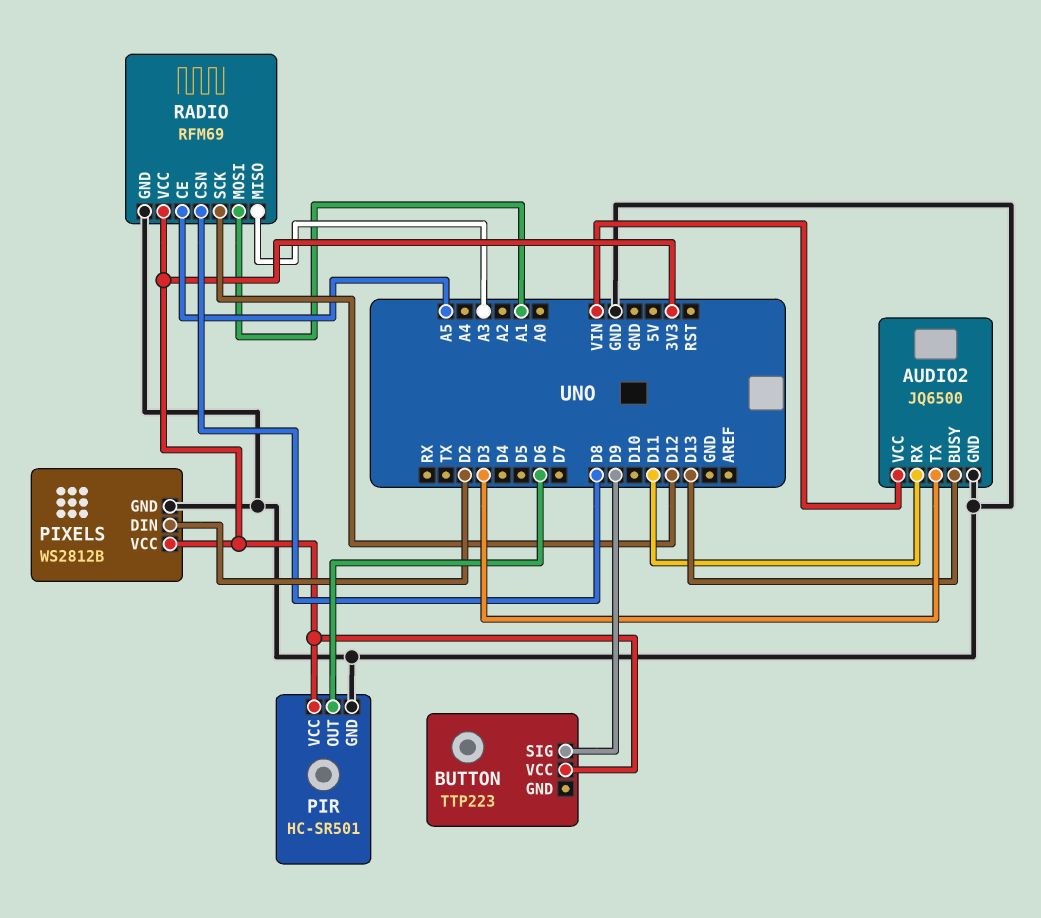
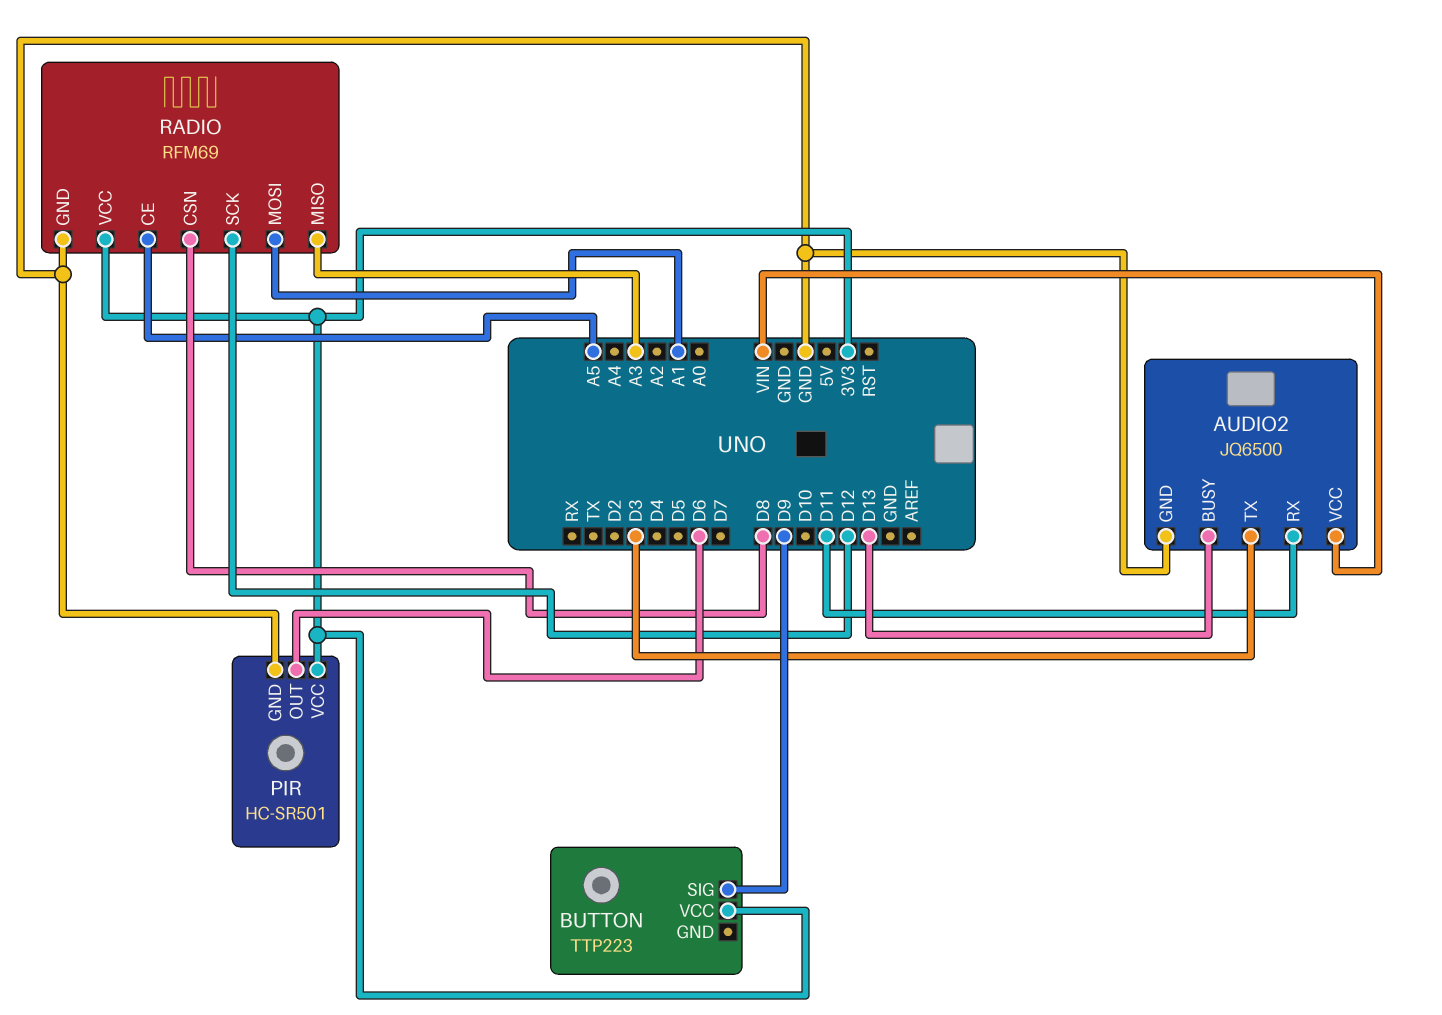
PIXELS: WS2812B -> none
PIXELS pin DIN: D2 -> none
PIXELS pin GND: GND -> none
PIXELS pin VCC: 3V3 -> none

